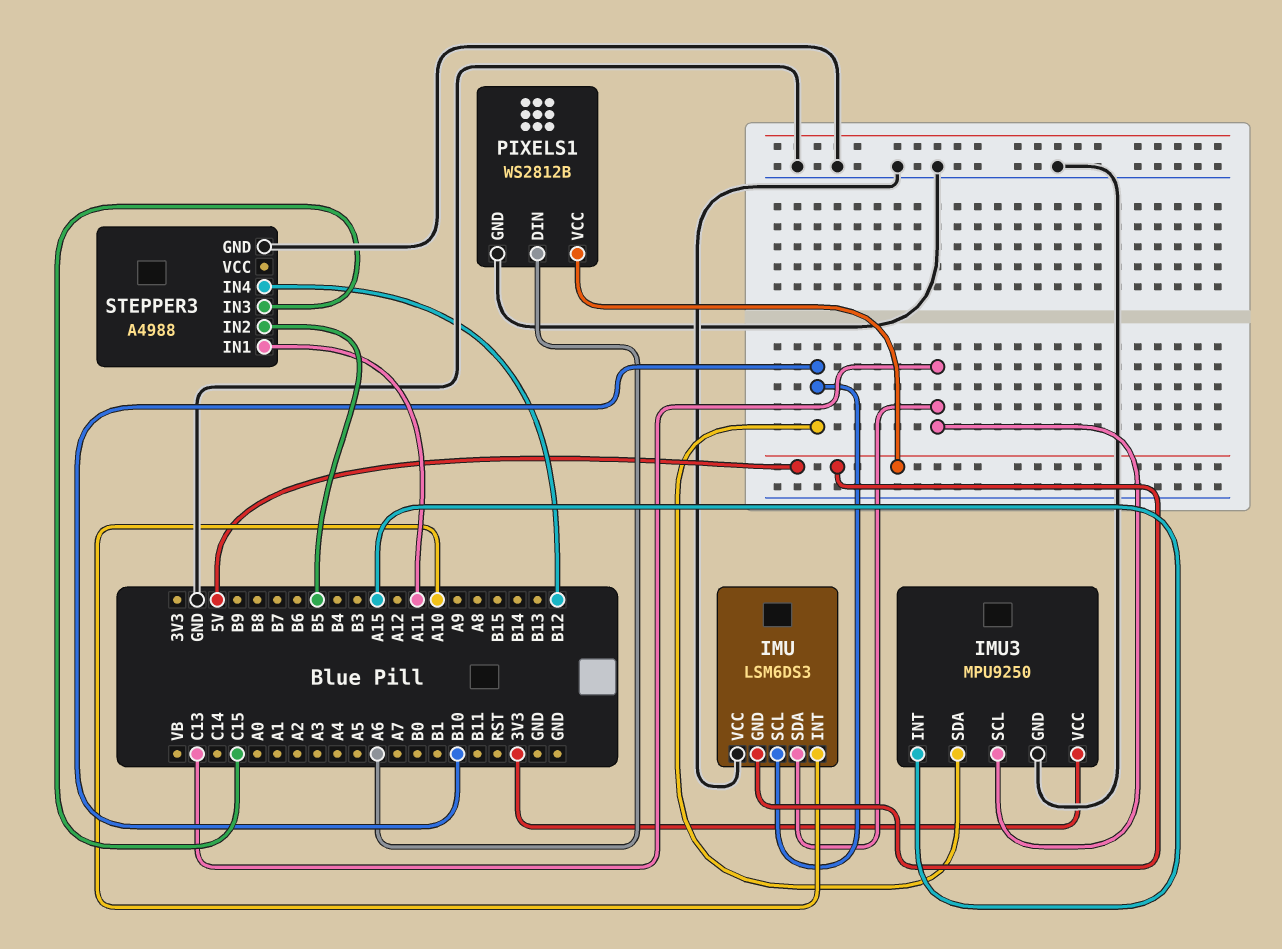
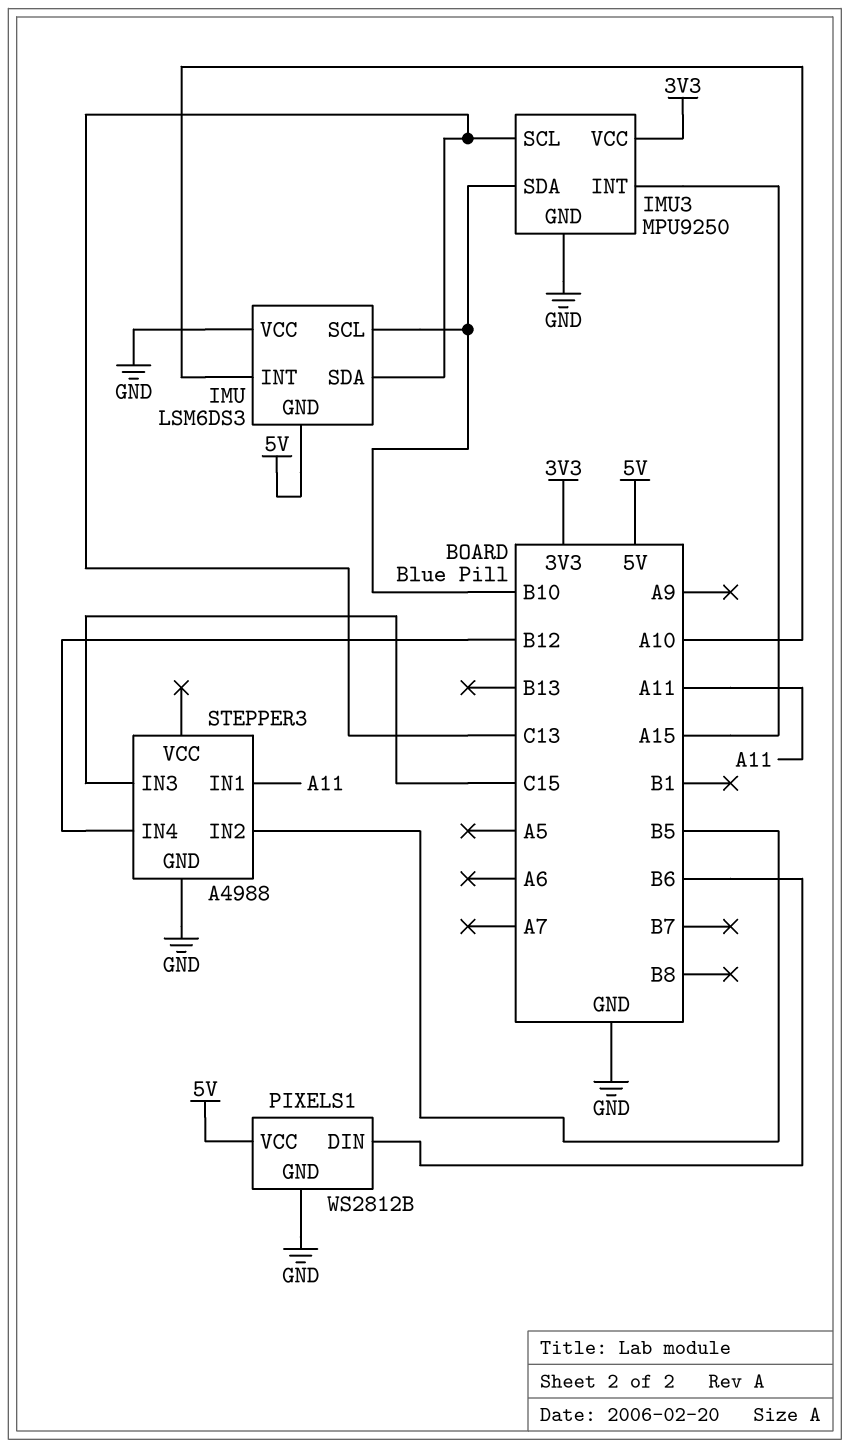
PIXELS1 pin DIN: A6 -> B6

